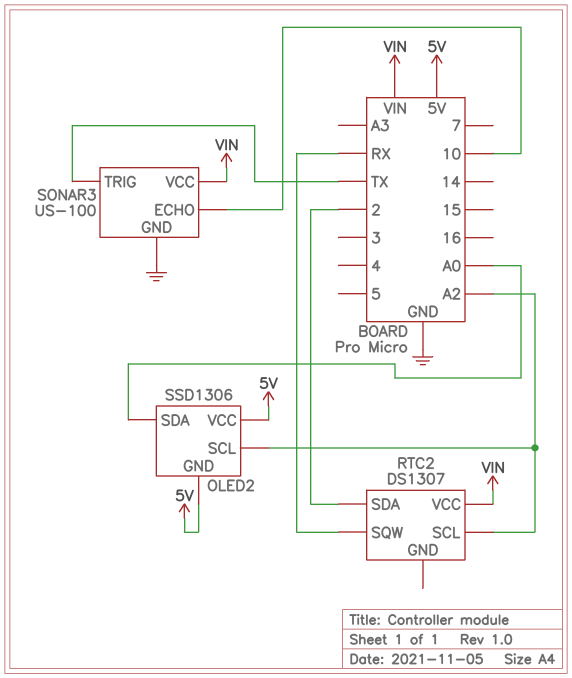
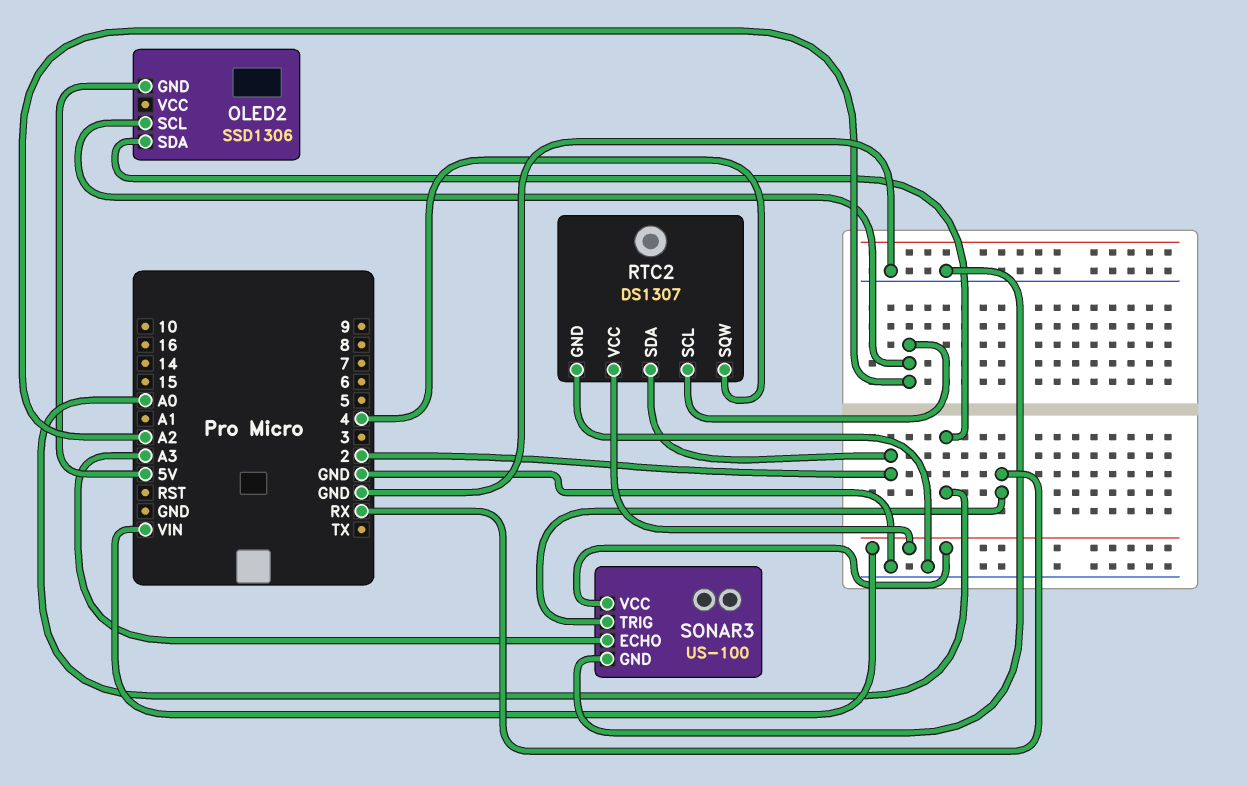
OLED2 pin VCC: 5V -> none
RTC2 pin GND: none -> GND
RTC2 pin SQW: RX -> 4
SONAR3 pin ECHO: 10 -> A3
SONAR3 pin TRIG: TX -> RX

